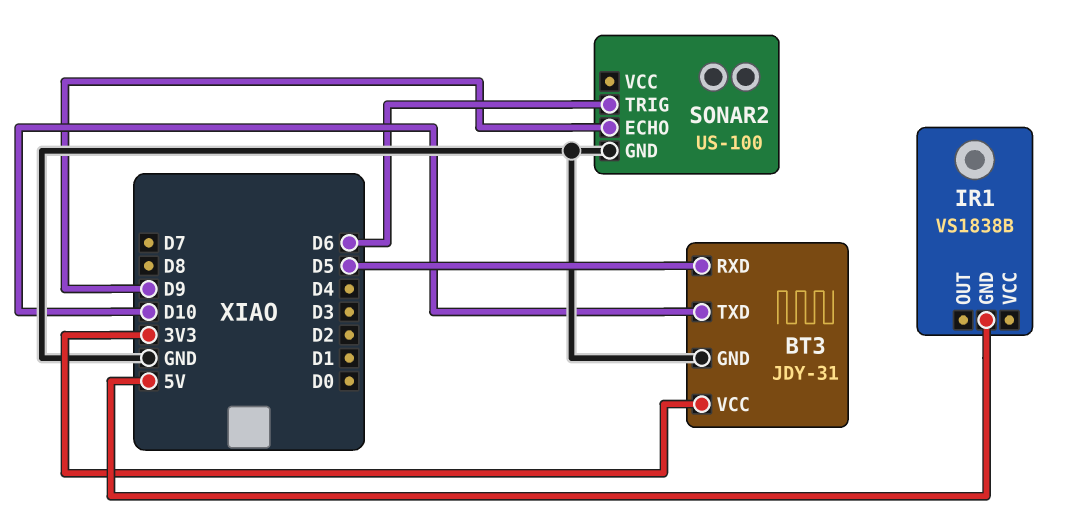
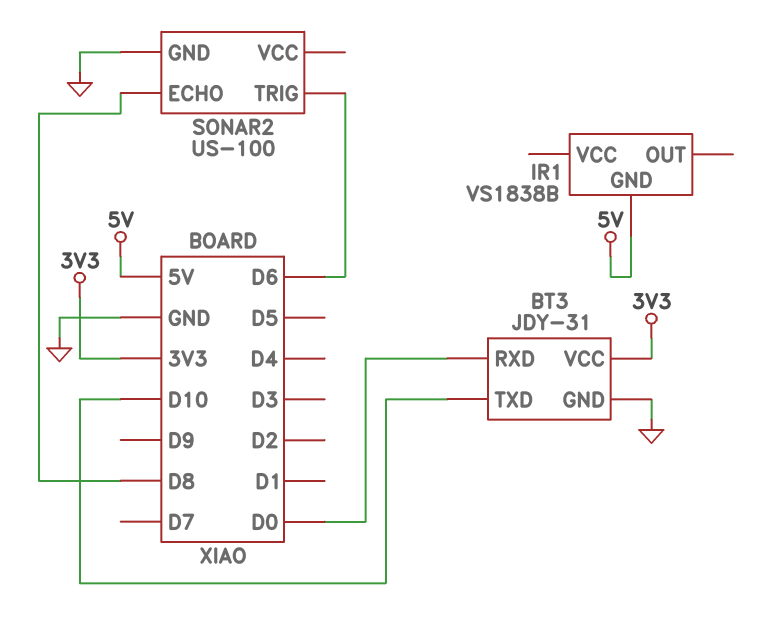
BT3 pin RXD: D5 -> D0
SONAR2 pin ECHO: D9 -> D8

